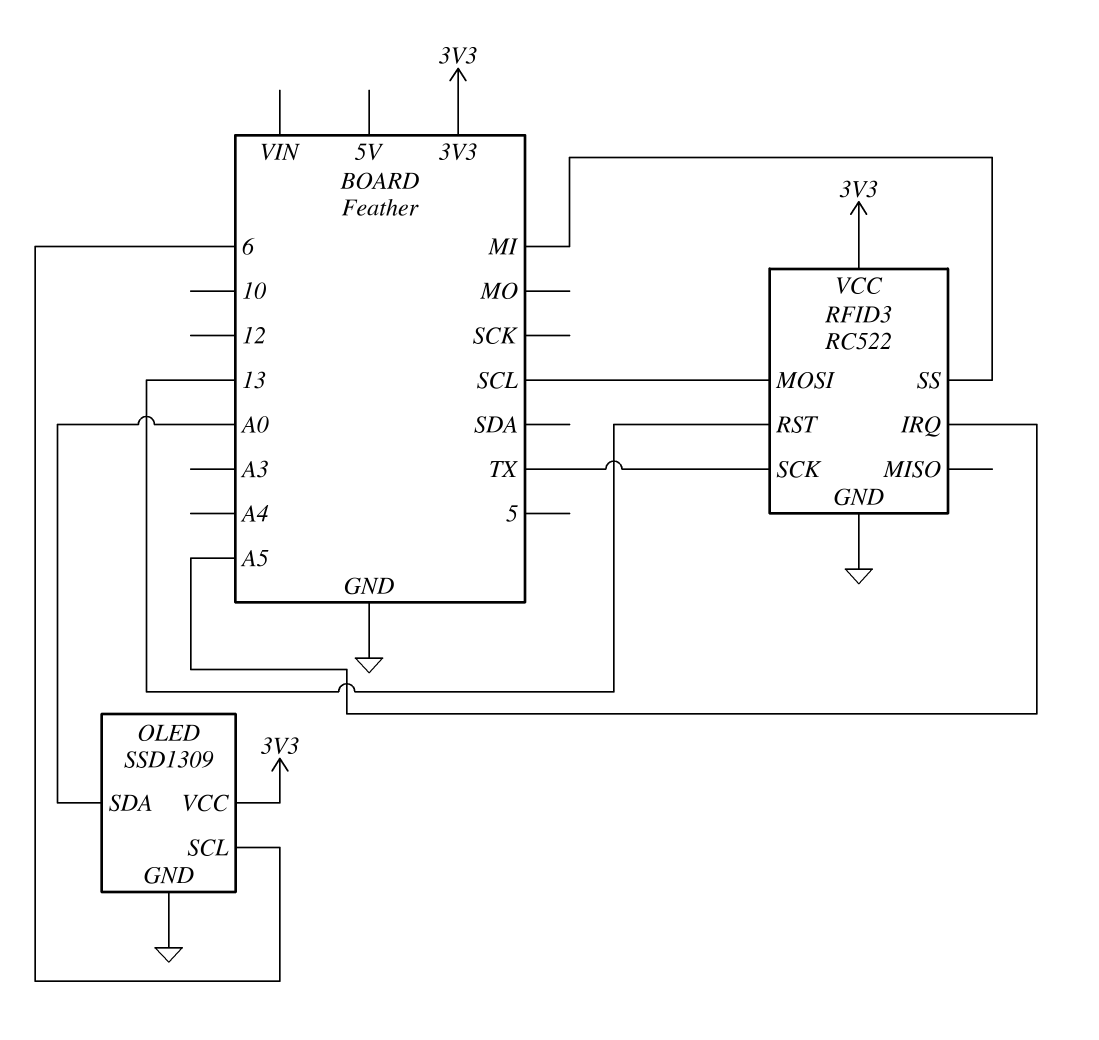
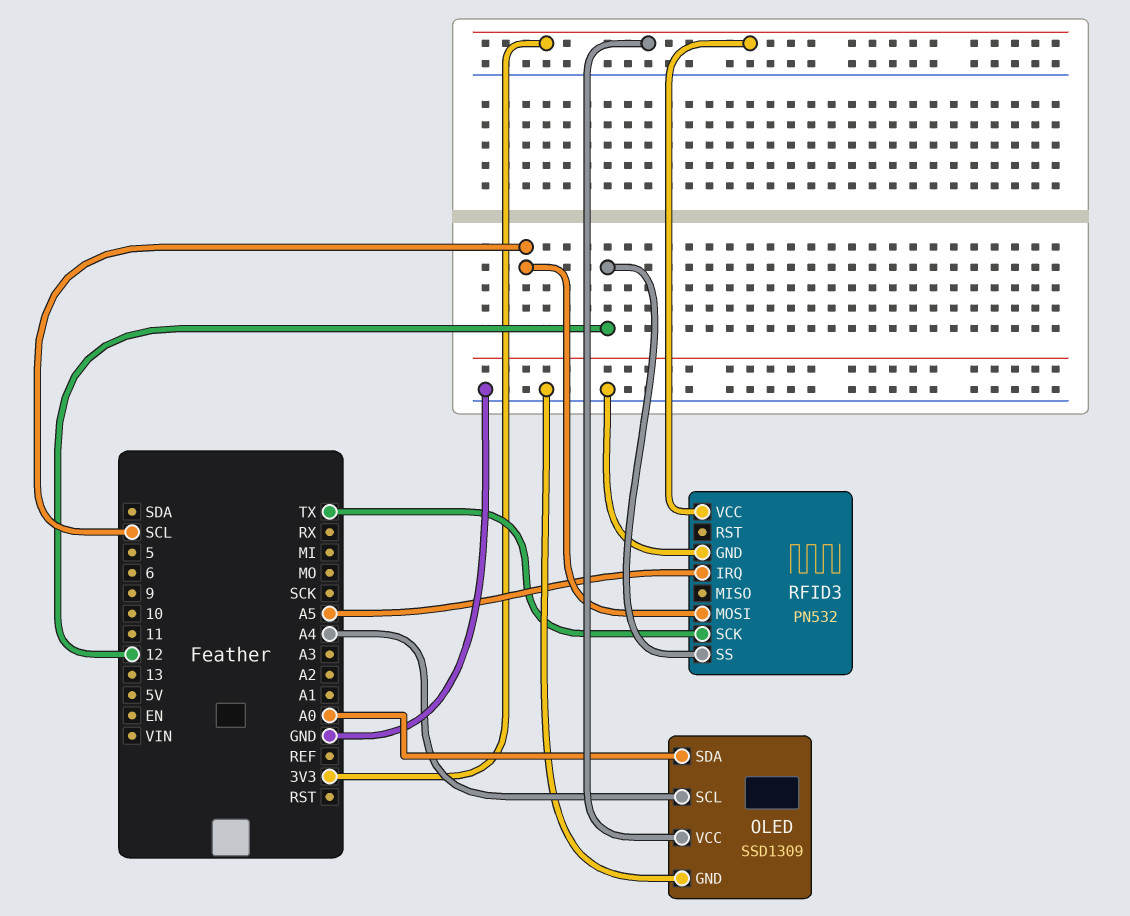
OLED pin SCL: 6 -> A4
RFID3: RC522 -> PN532
RFID3 pin RST: 13 -> none
RFID3 pin SS: MI -> 12

